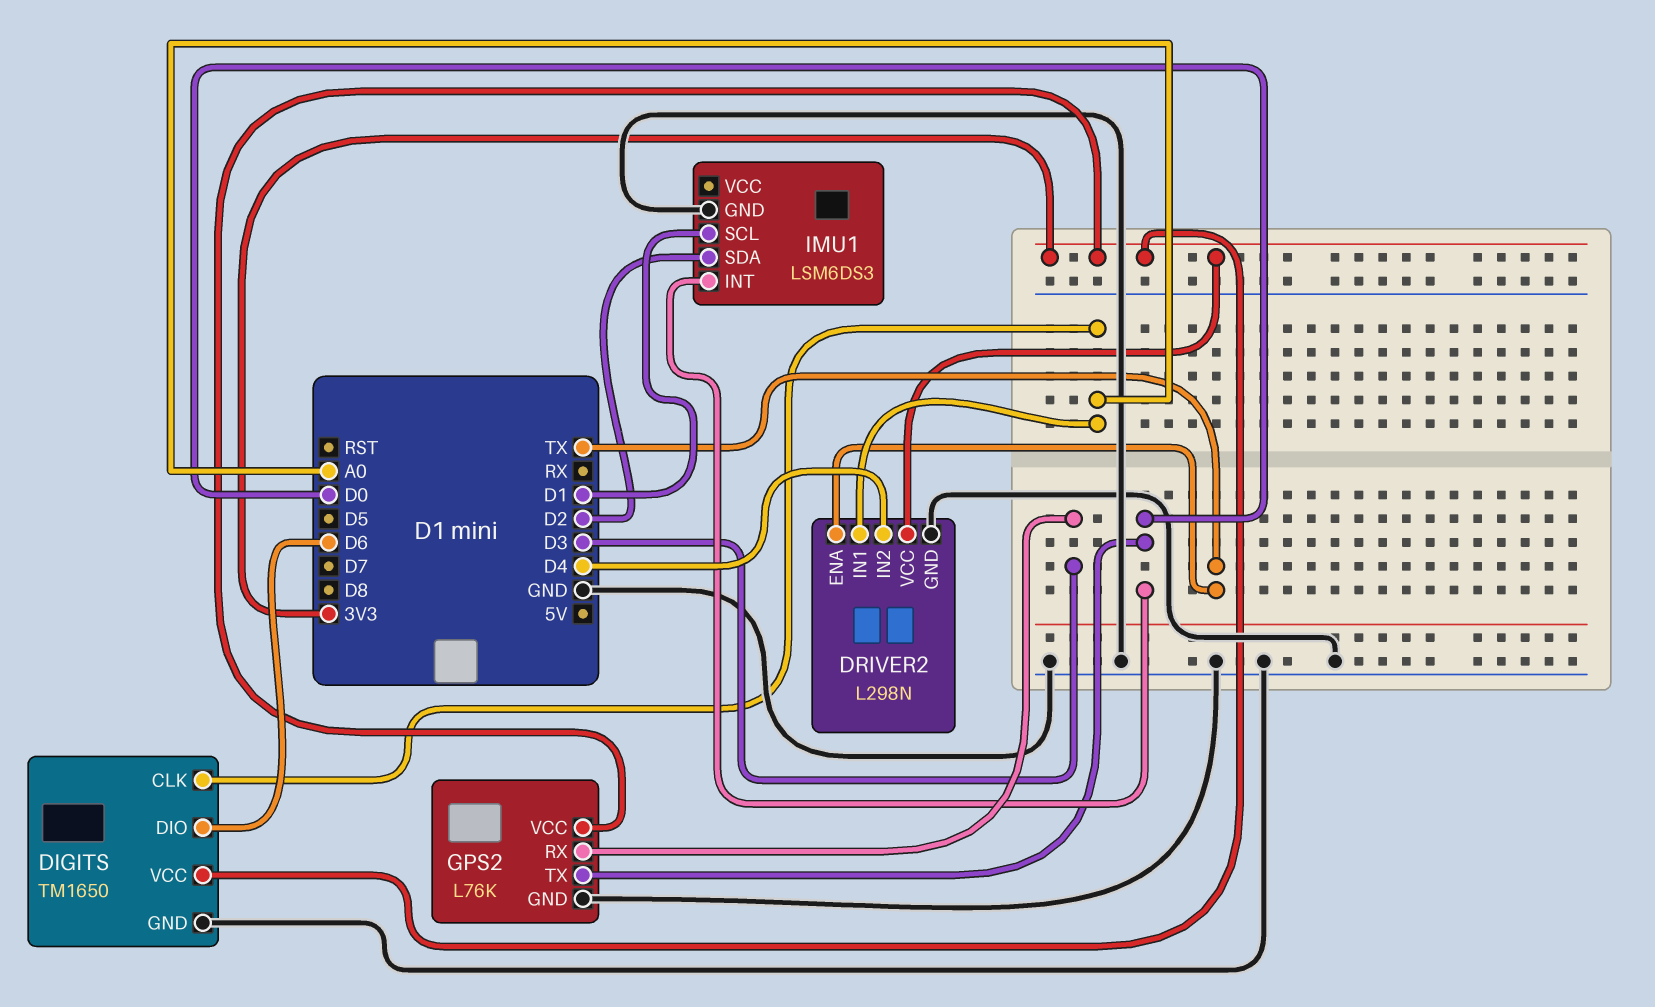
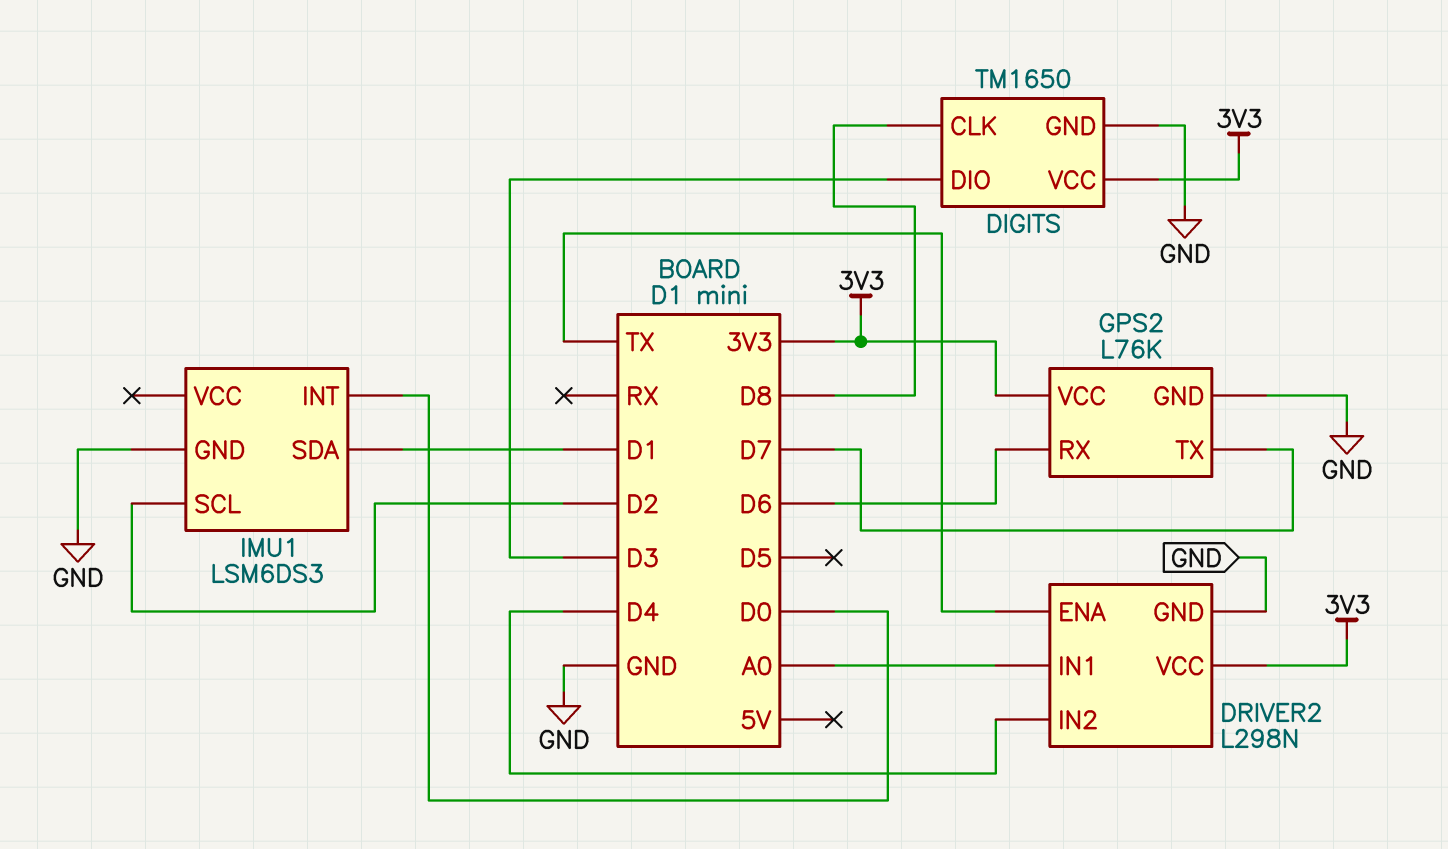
DIGITS pin CLK: A0 -> D8
DIGITS pin DIO: D6 -> D3
GPS2 pin RX: D3 -> D6
GPS2 pin TX: D0 -> D7
IMU1 pin SCL: D1 -> D2
IMU1 pin SDA: D2 -> D1

